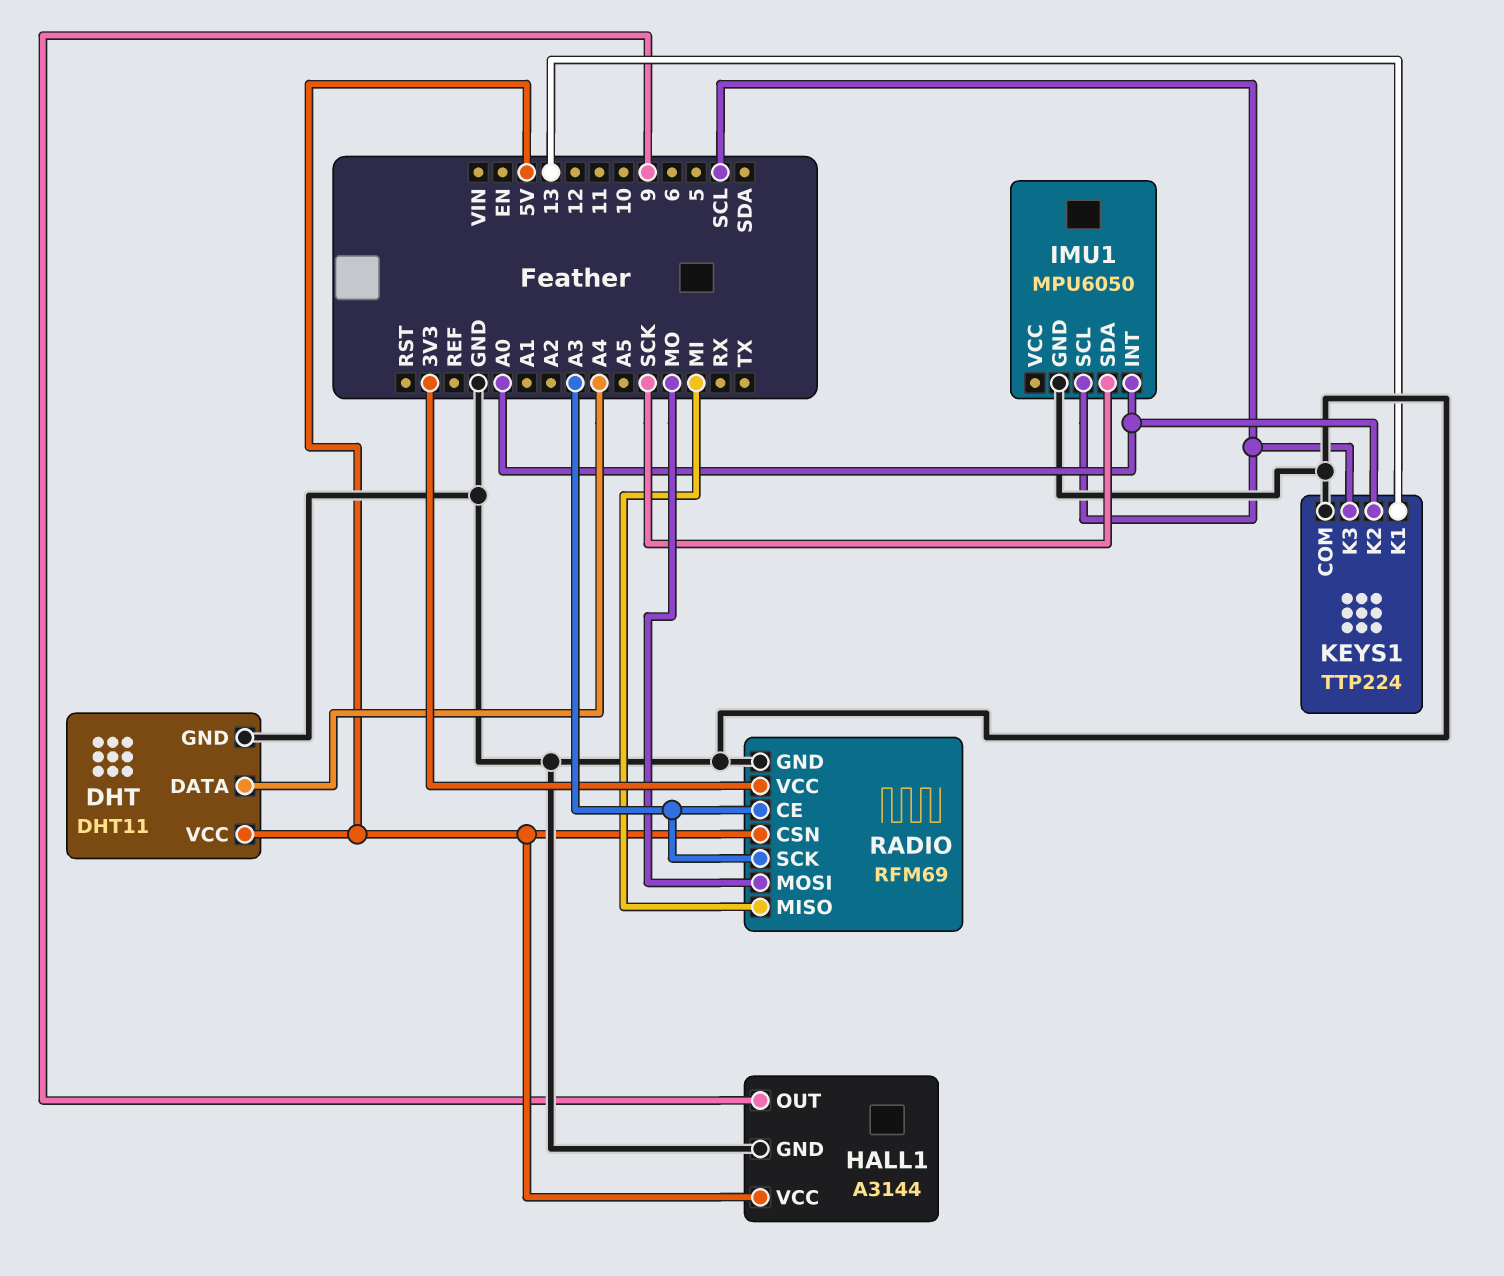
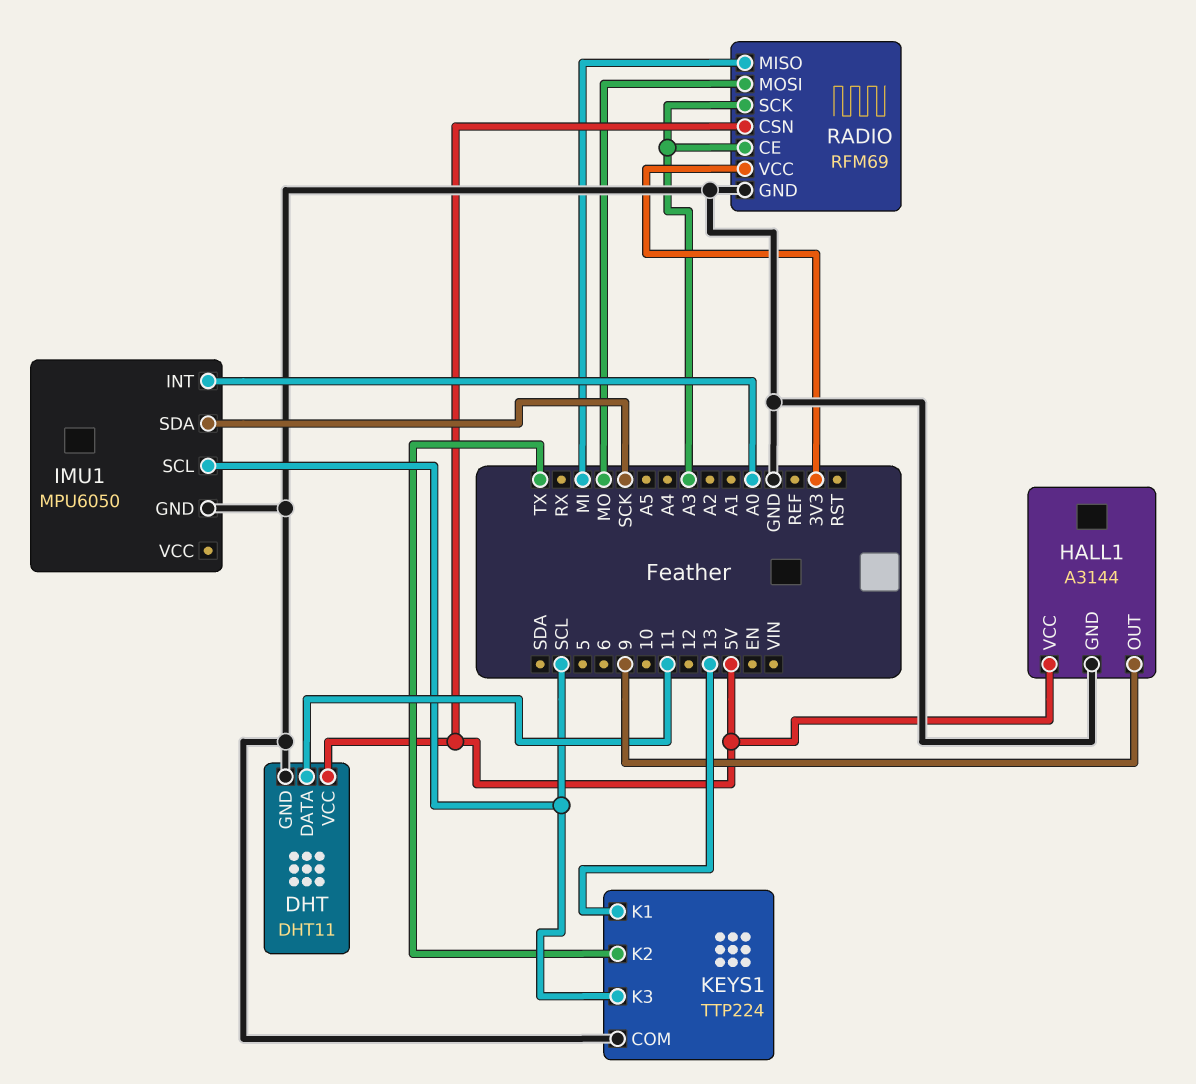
DHT pin DATA: A4 -> 11
KEYS1 pin K2: A0 -> TX

